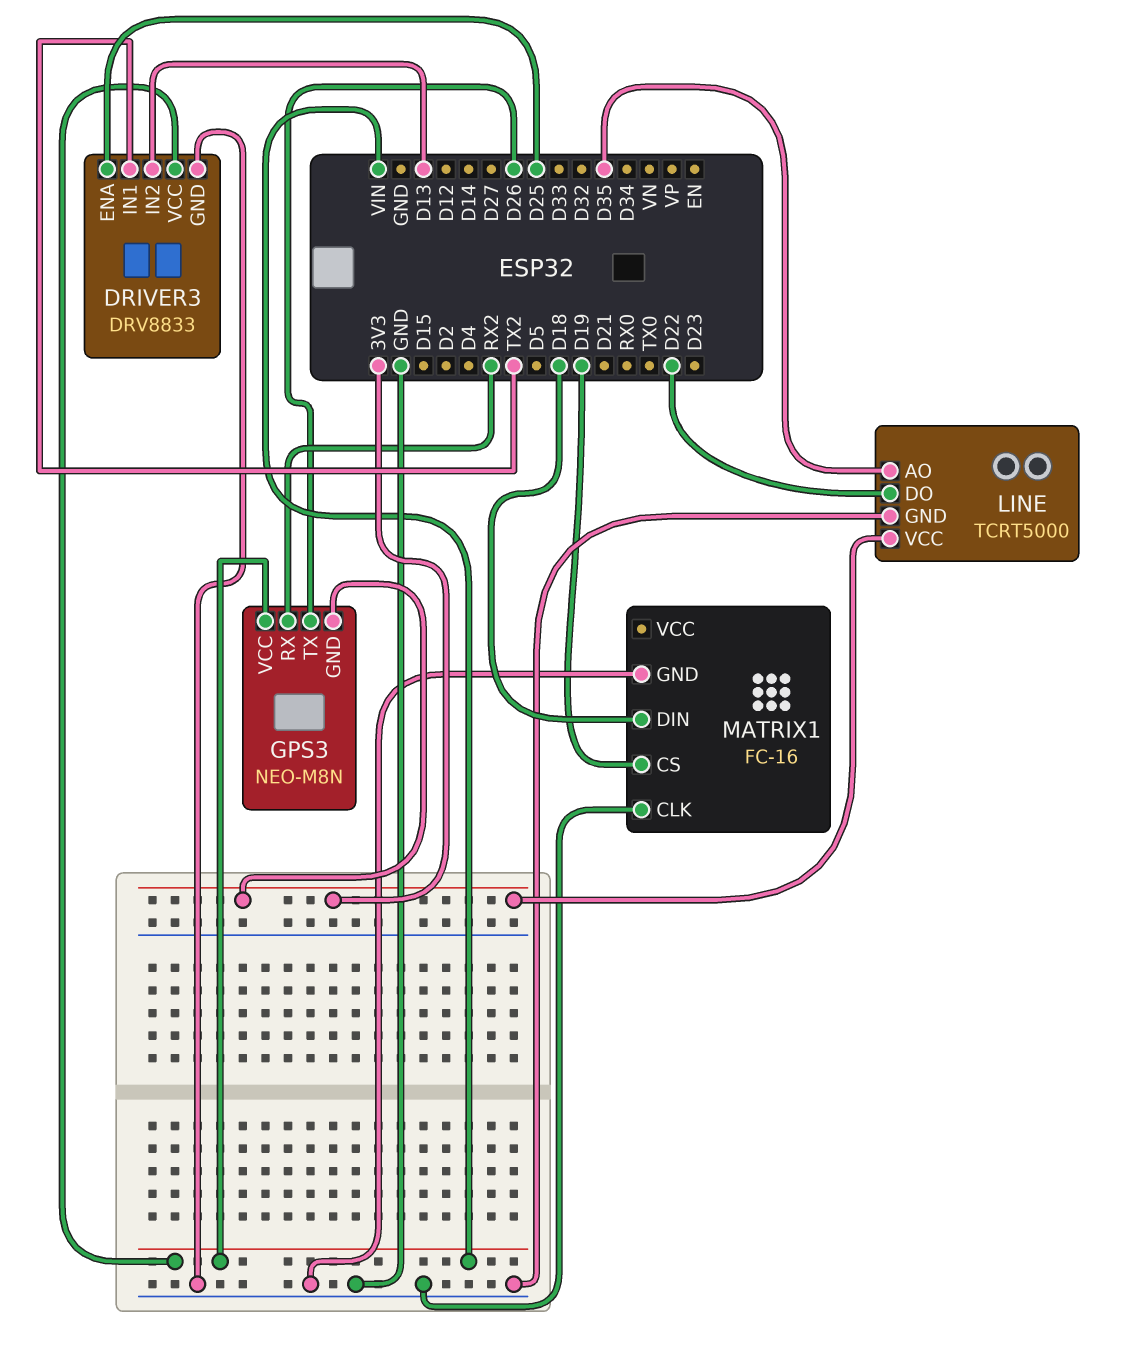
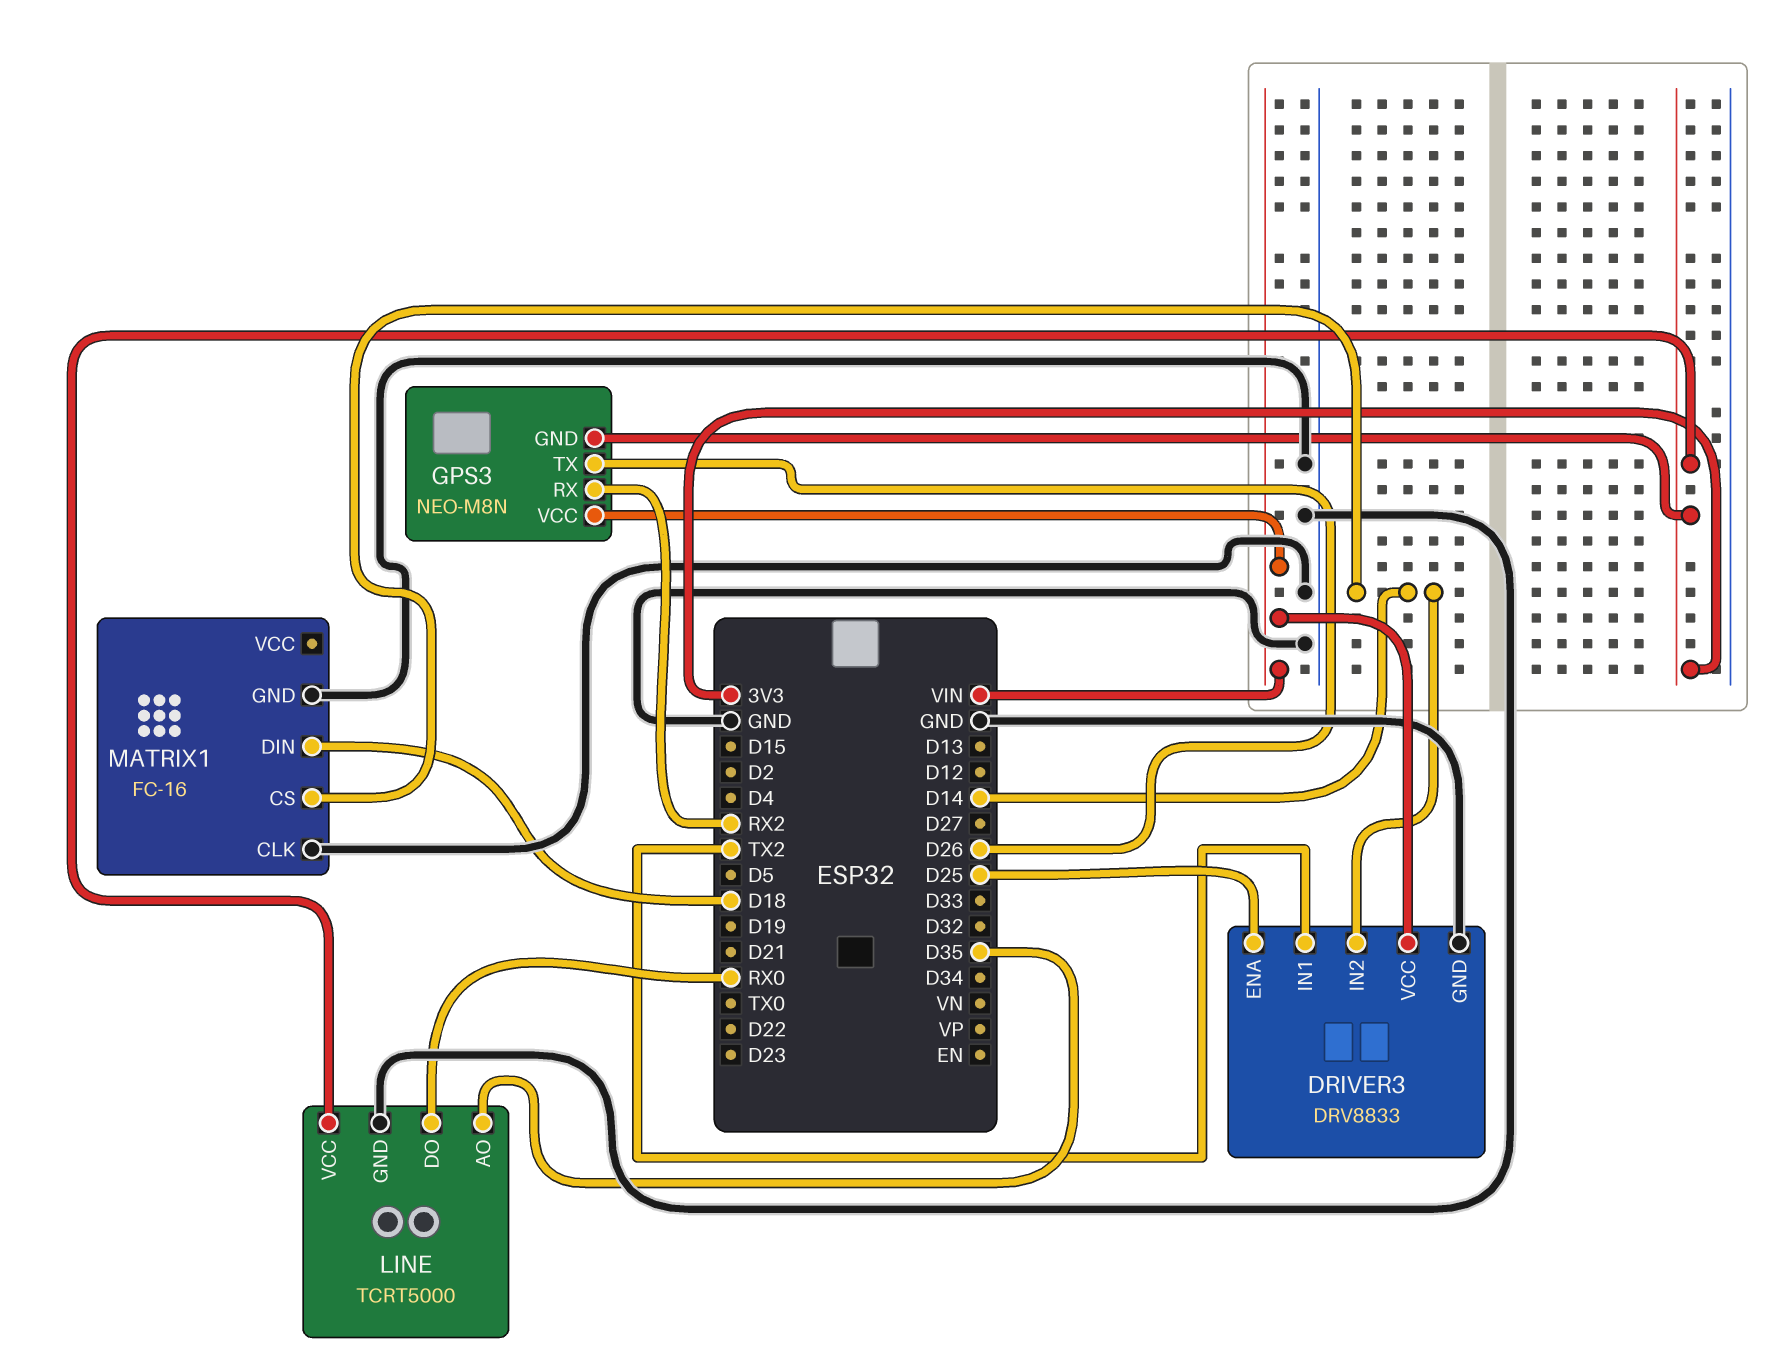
DRIVER3 pin IN2: D13 -> D14
LINE pin DO: D22 -> RX0
MATRIX1 pin CS: D19 -> D14

